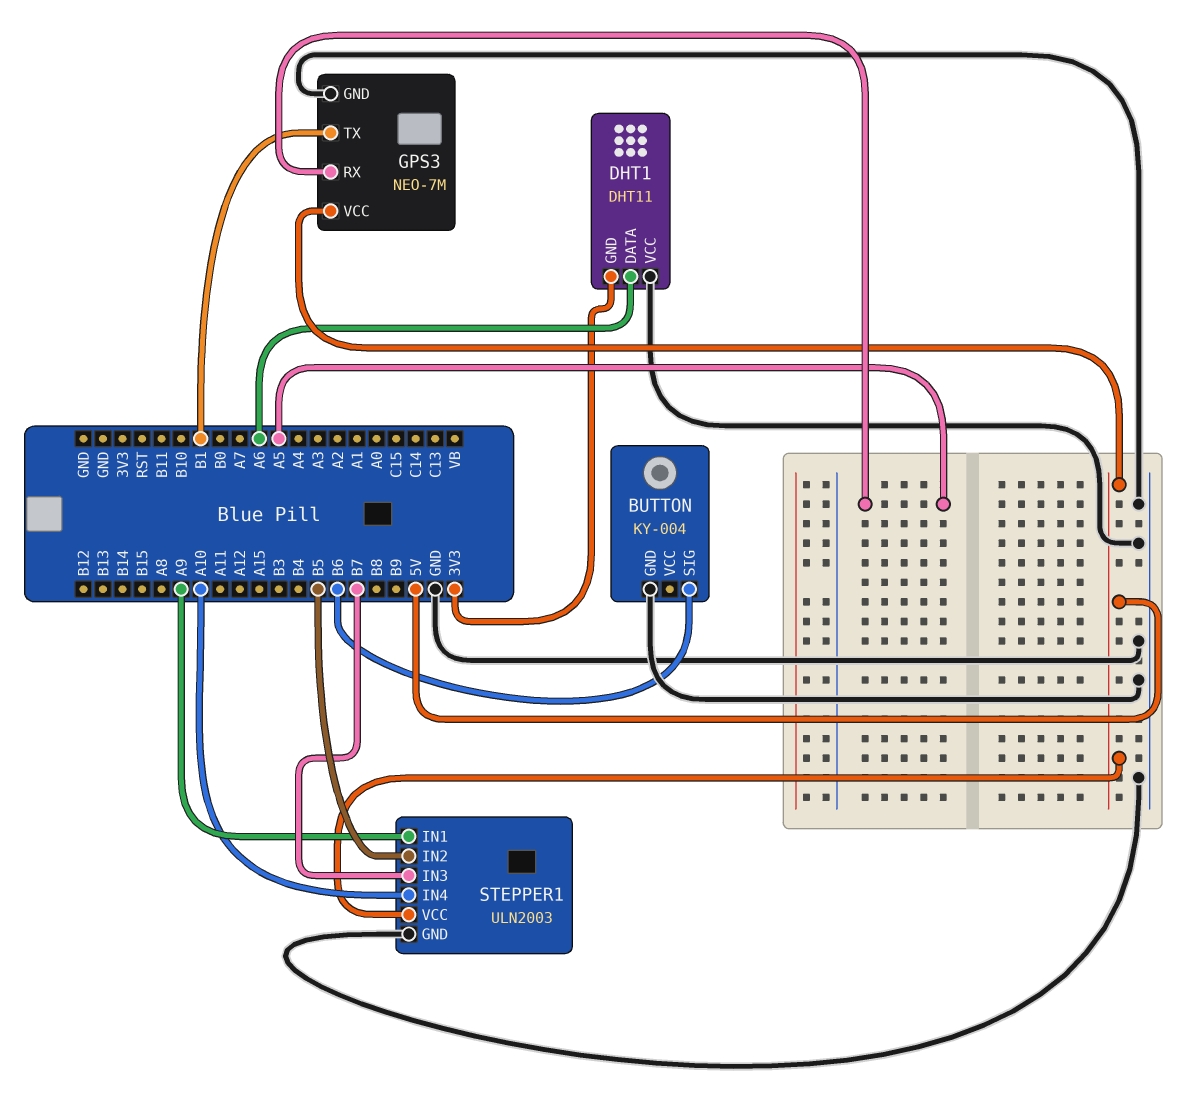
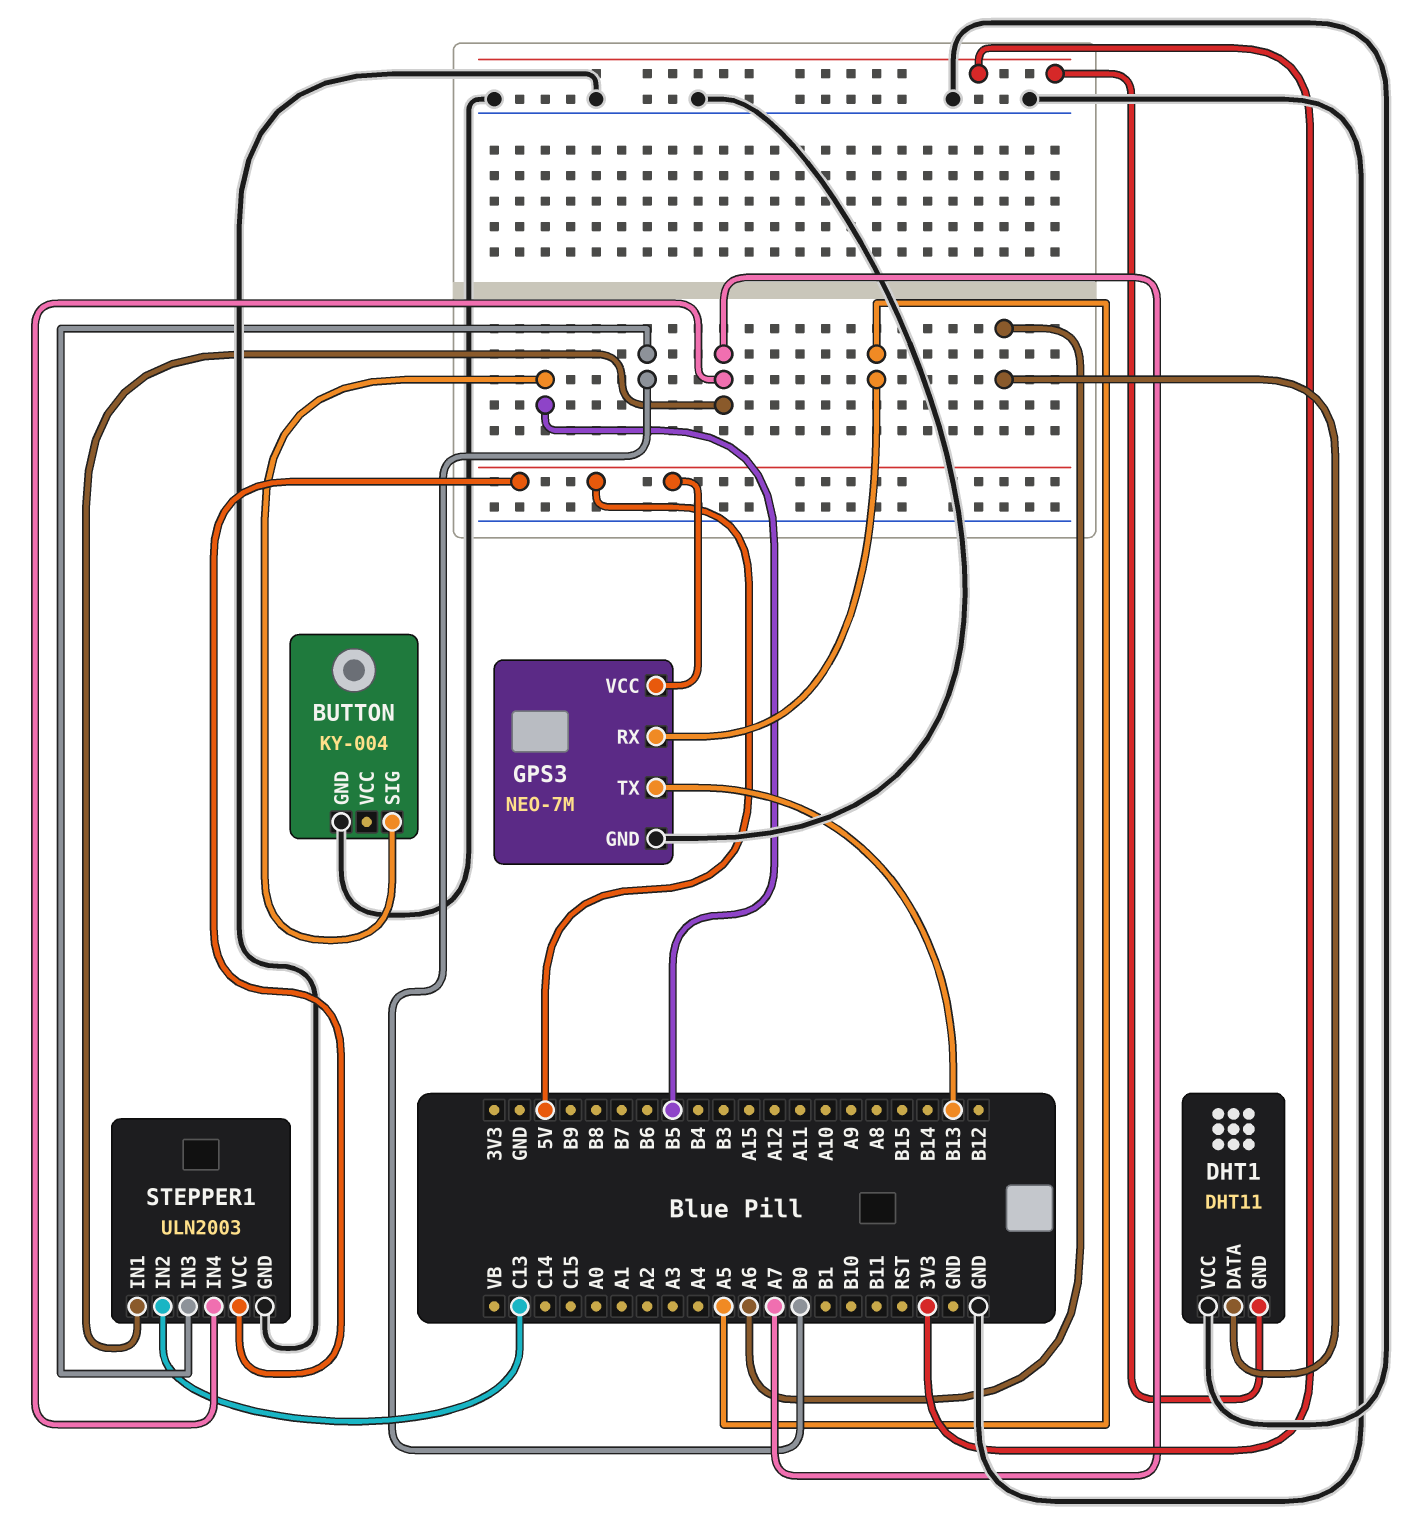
BUTTON pin SIG: B6 -> B5
GPS3 pin TX: B1 -> B13
STEPPER1 pin IN1: A9 -> A7
STEPPER1 pin IN2: B5 -> C13
STEPPER1 pin IN3: B7 -> B0
STEPPER1 pin IN4: A10 -> A7

